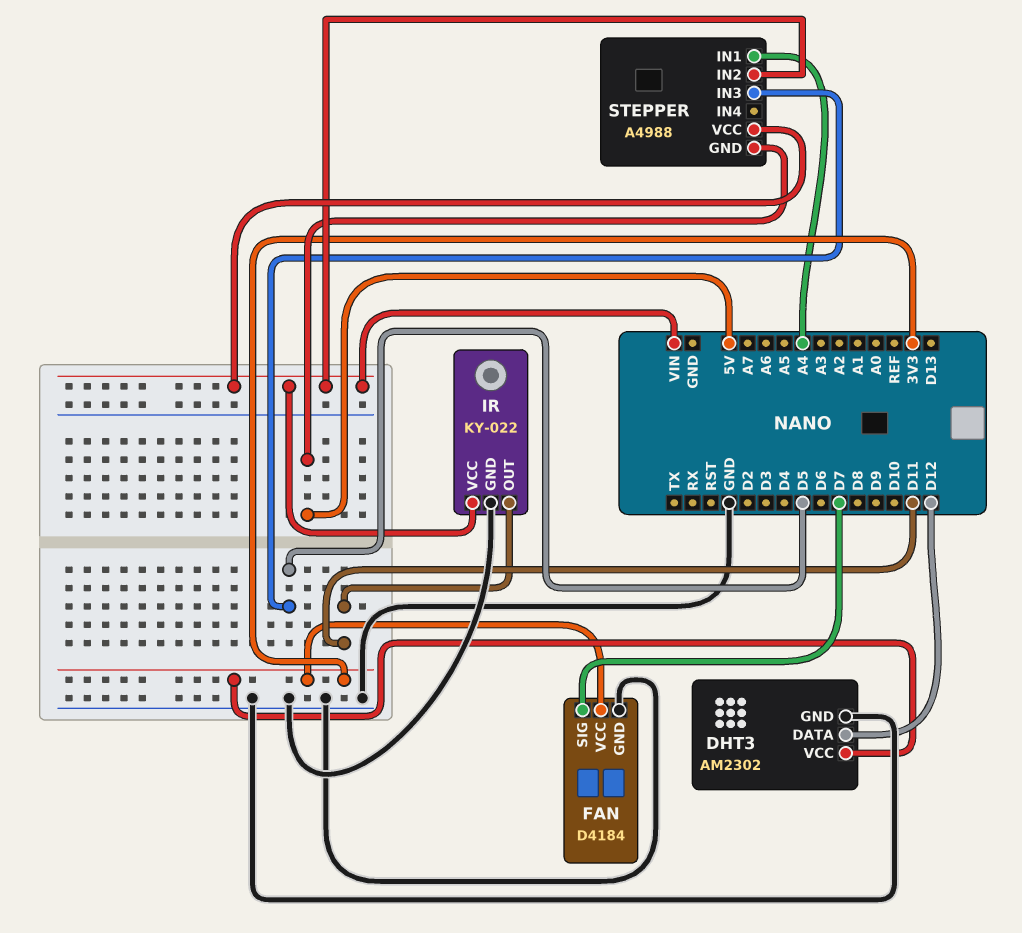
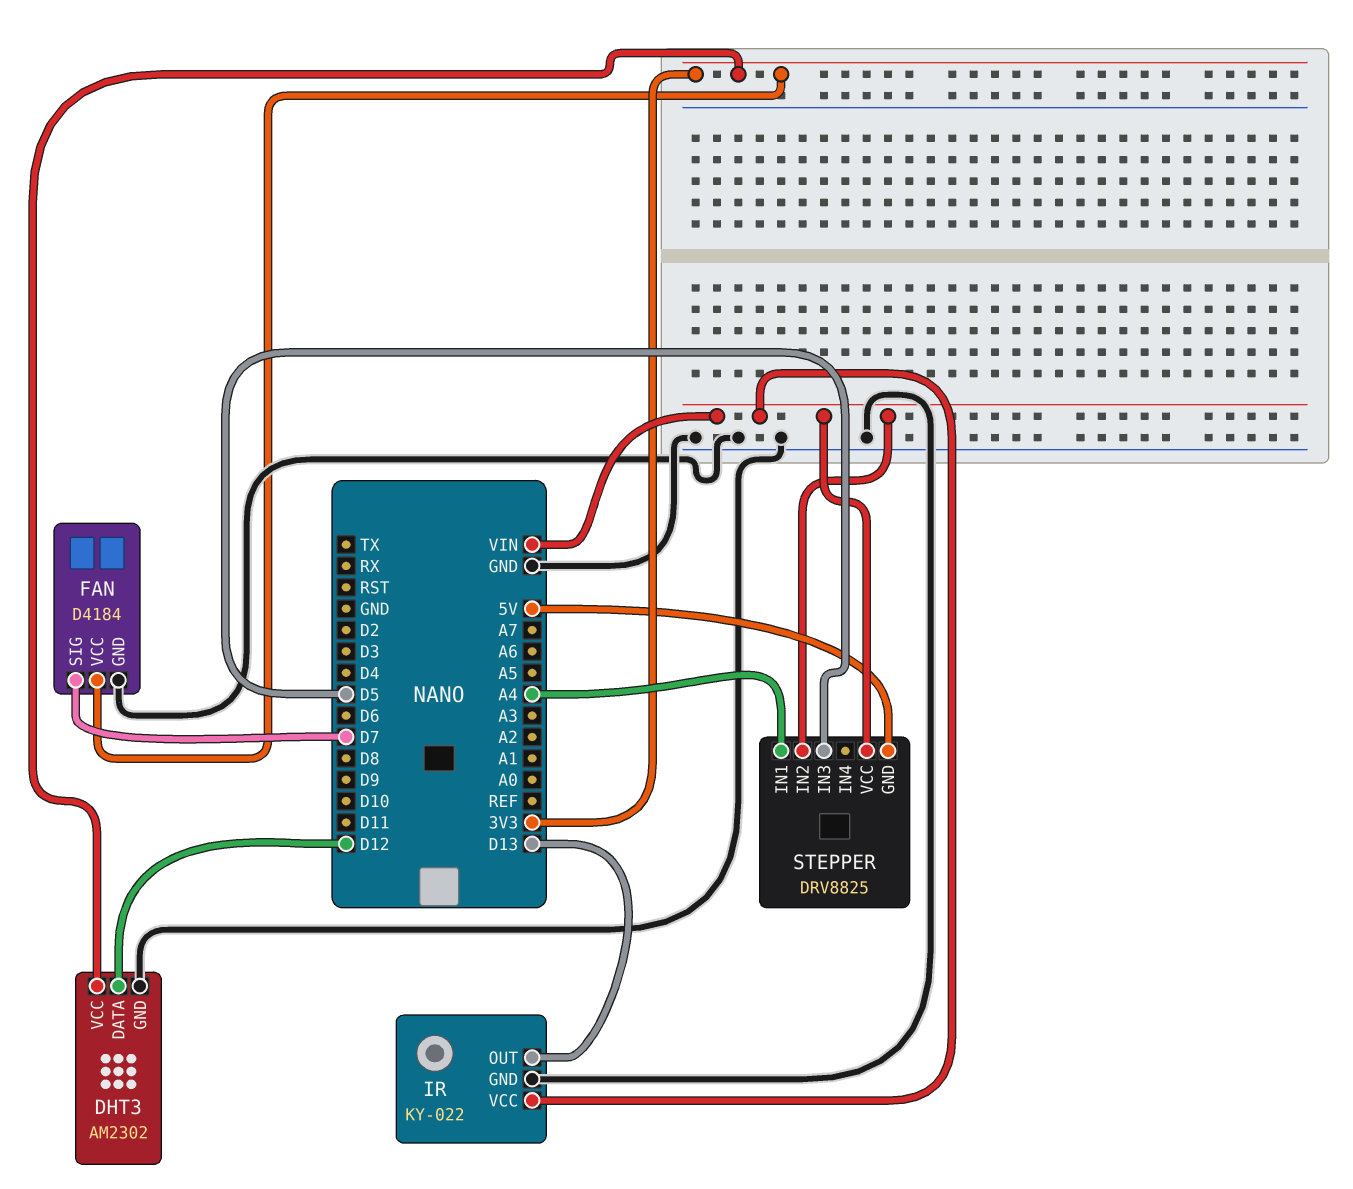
IR pin OUT: D11 -> D13
STEPPER: A4988 -> DRV8825

